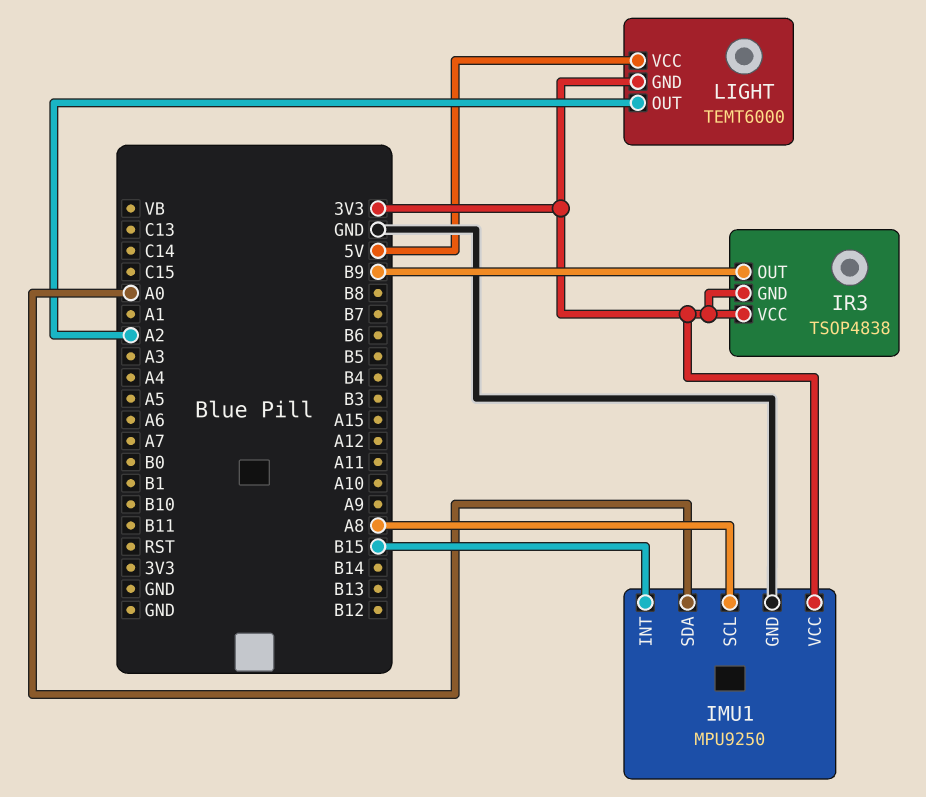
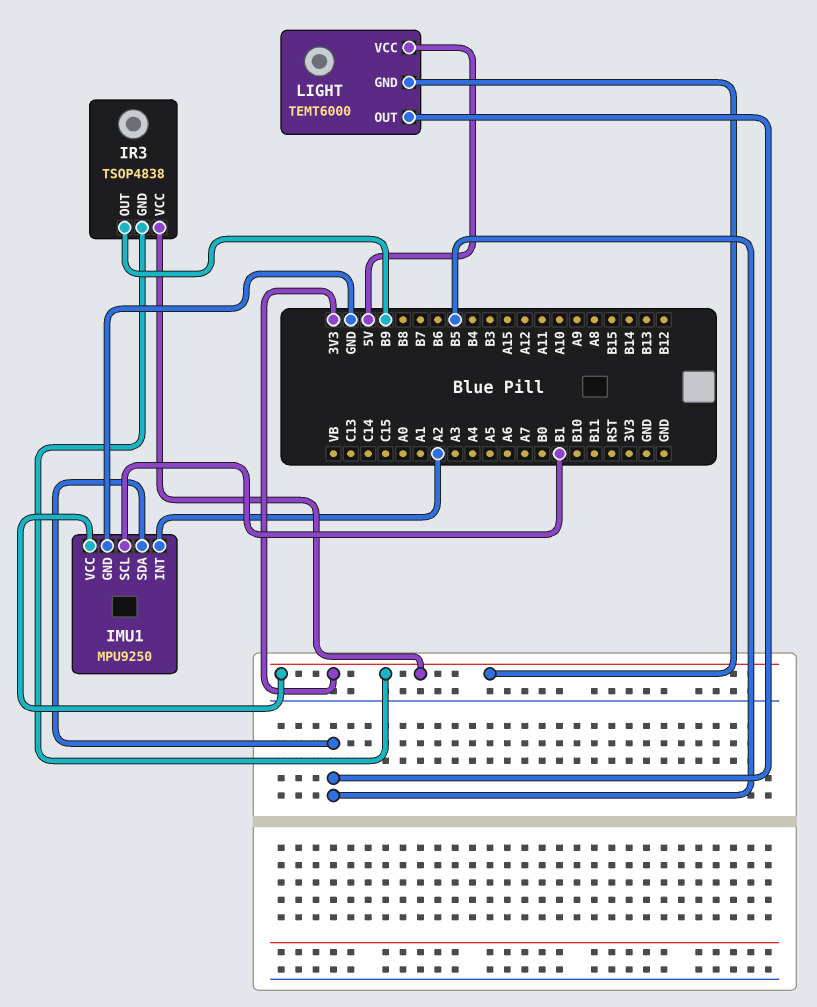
IMU1 pin INT: B15 -> A2
IMU1 pin SCL: A8 -> B1
IMU1 pin SDA: A0 -> B5
LIGHT pin OUT: A2 -> B5

